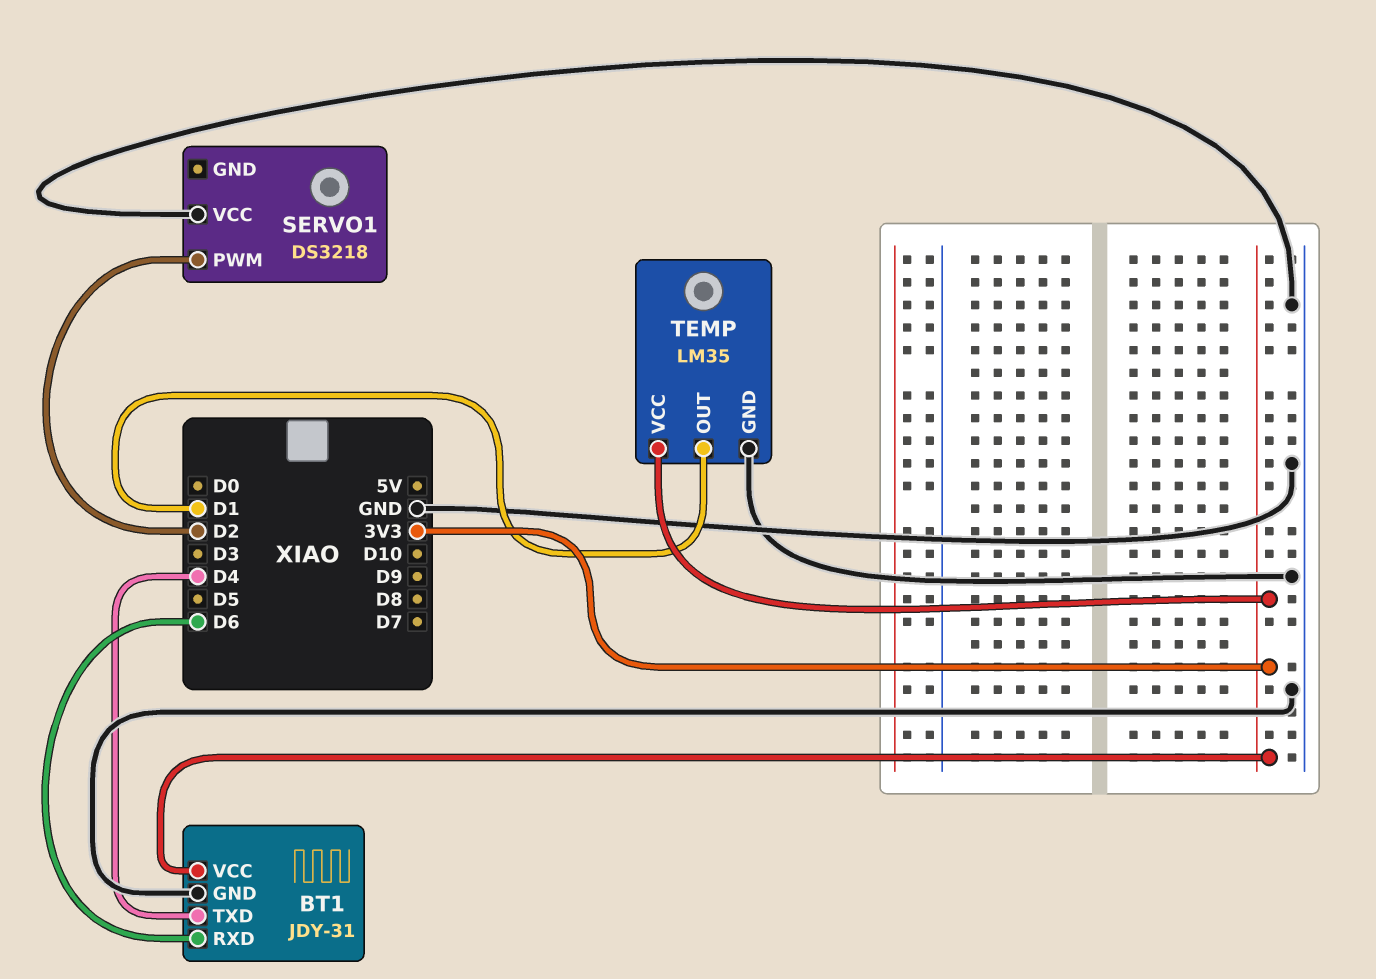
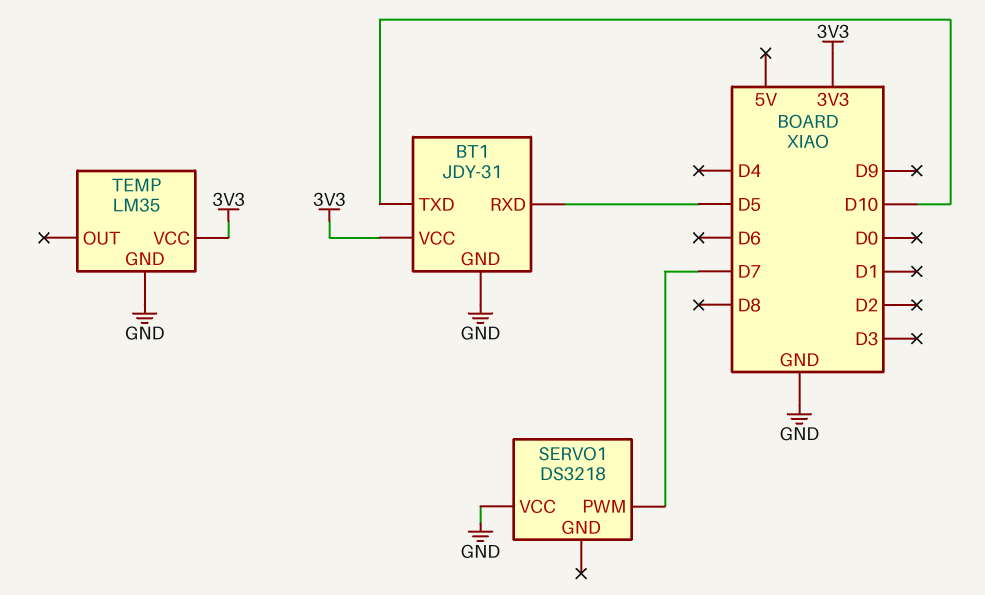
BT1 pin RXD: D6 -> D5
BT1 pin TXD: D4 -> D10
SERVO1 pin PWM: D2 -> D7
TEMP pin OUT: D1 -> none

